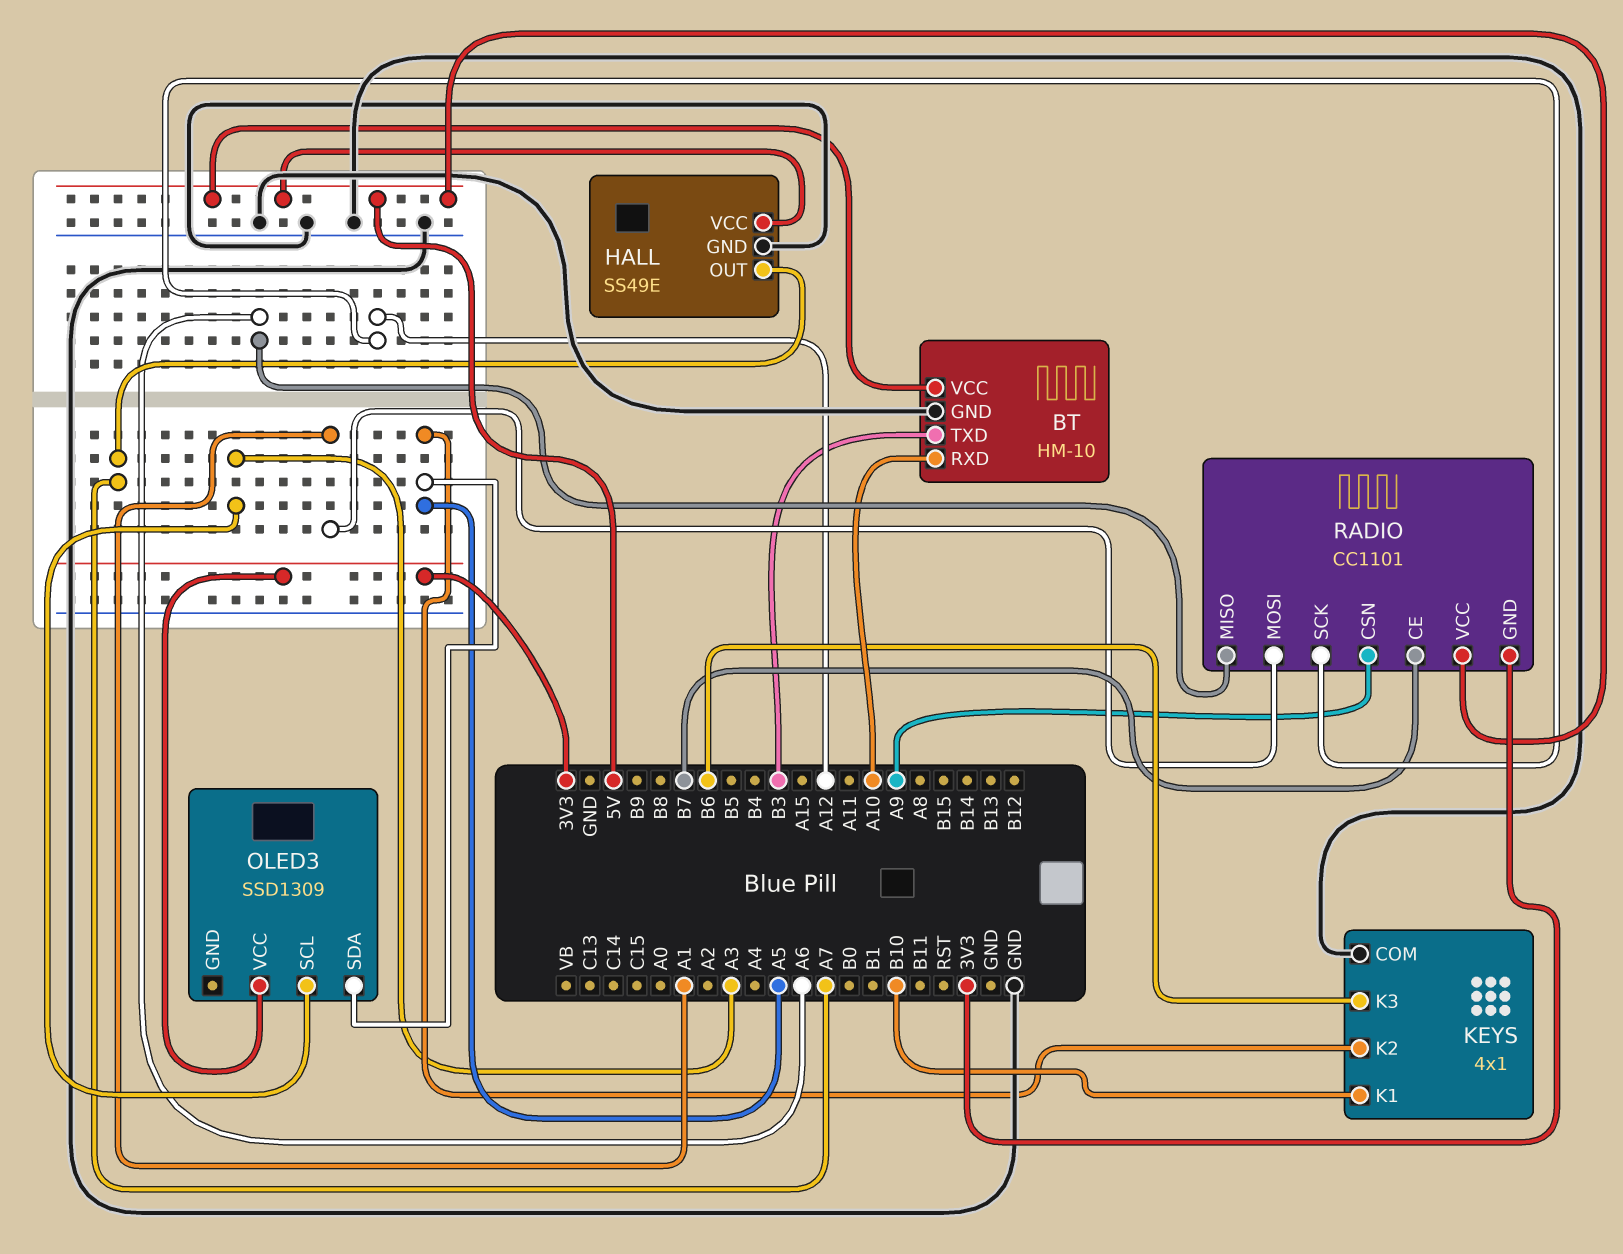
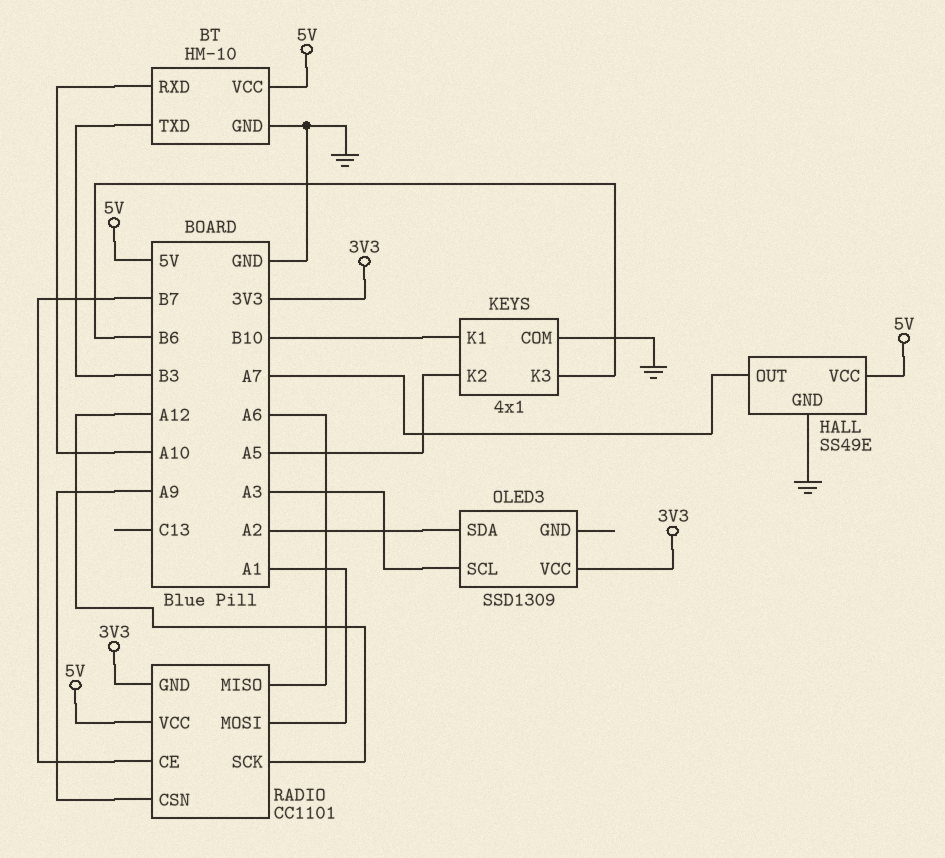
OLED3 pin SDA: A5 -> A2

